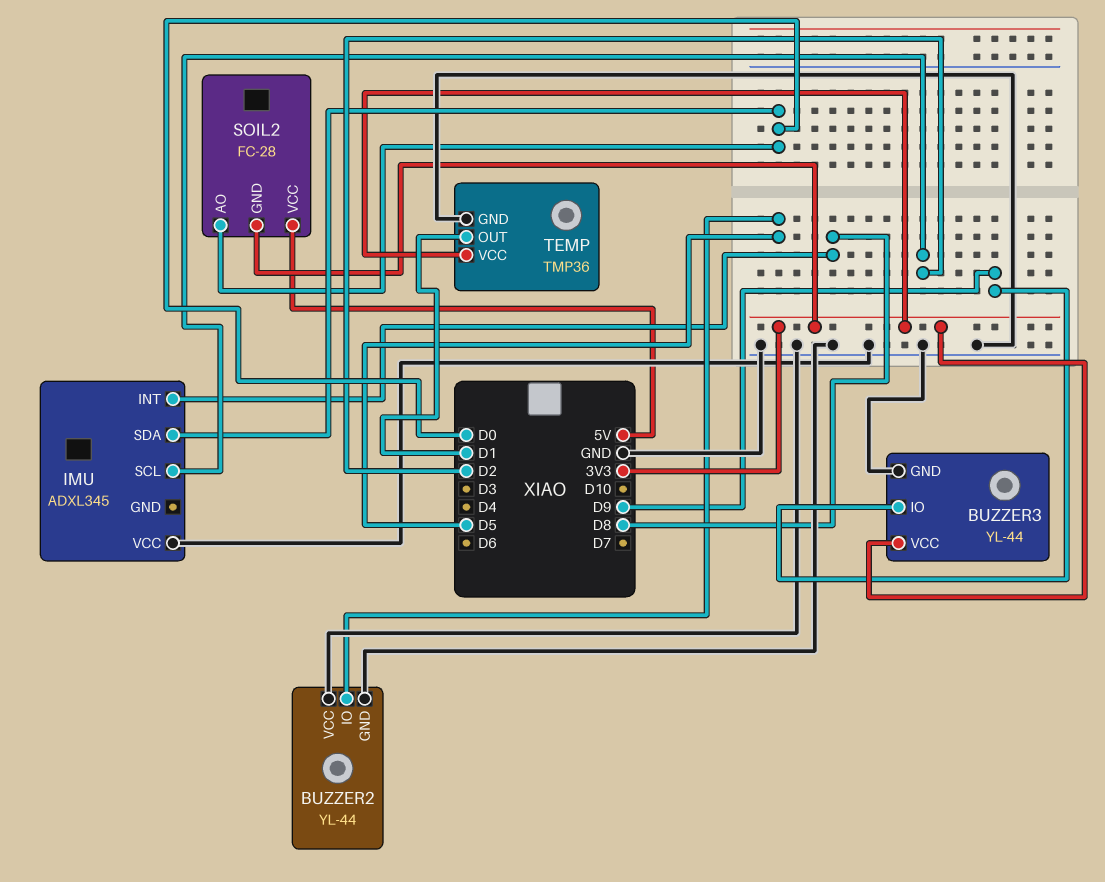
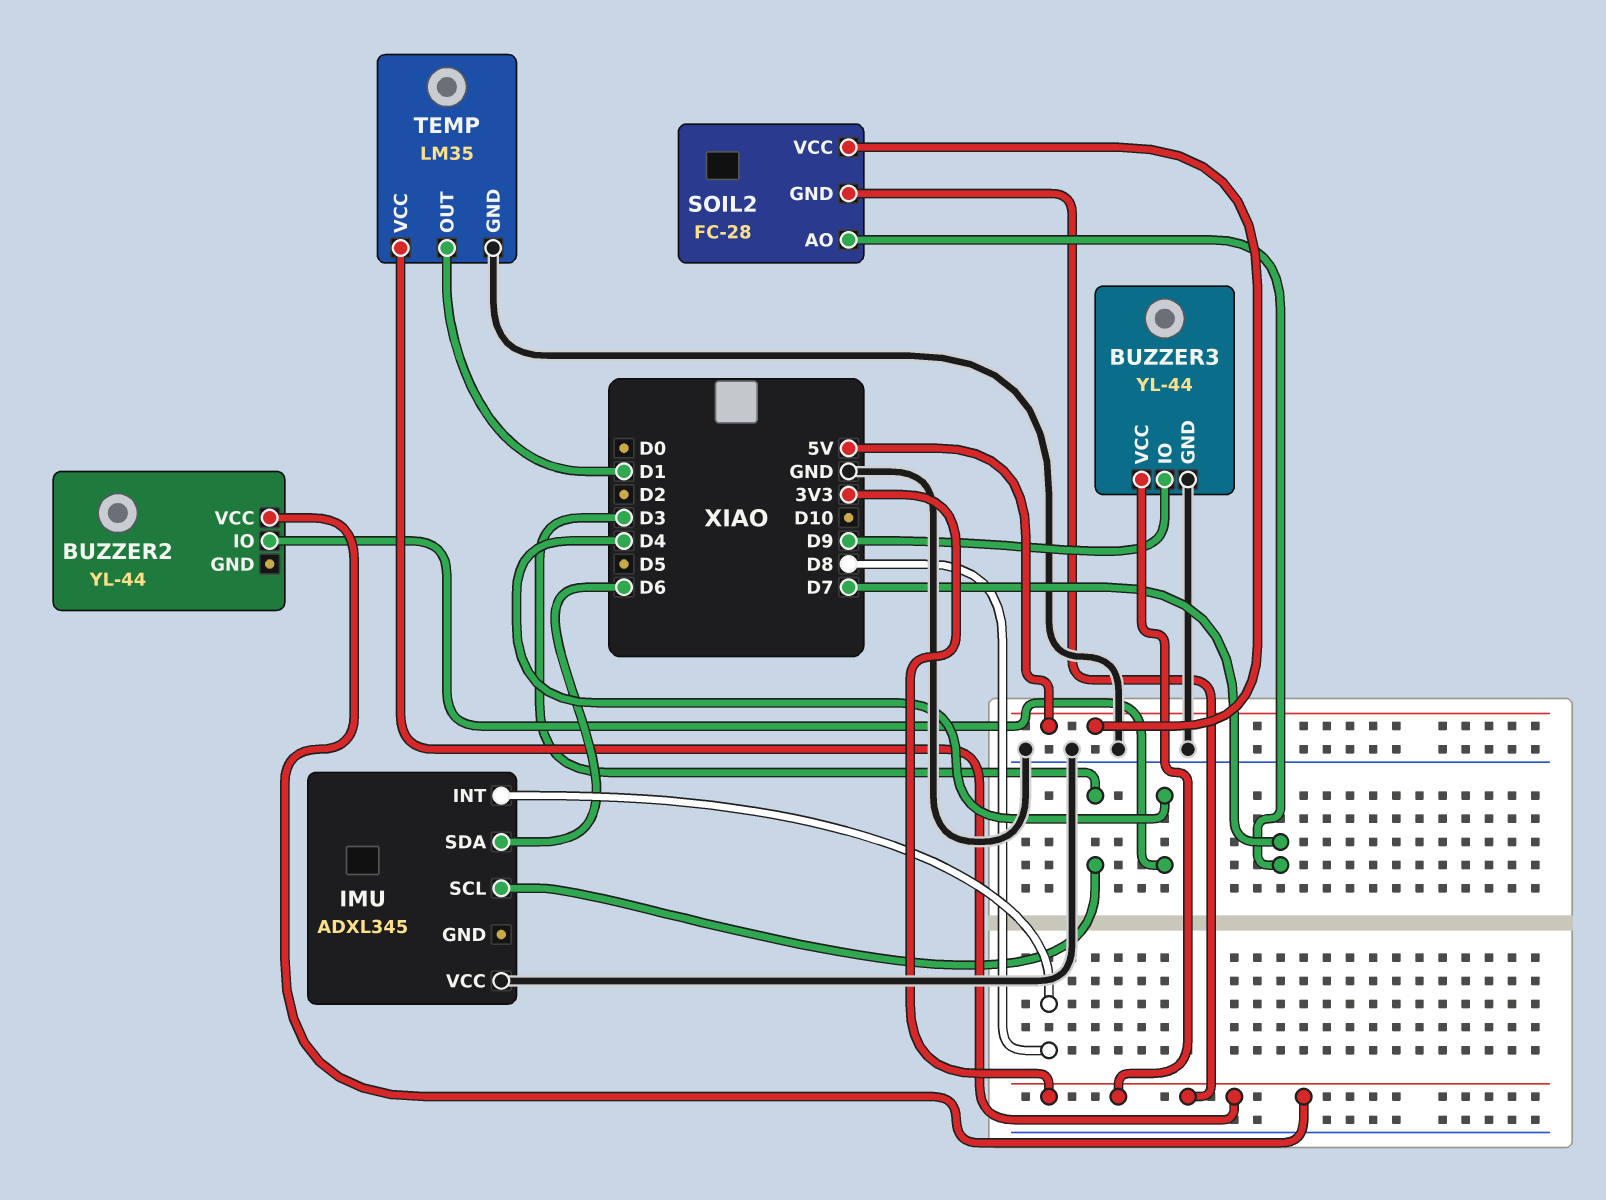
BUZZER2 pin GND: GND -> none
BUZZER2 pin IO: D5 -> D4
BUZZER2 pin VCC: GND -> 3V3
IMU pin SCL: D2 -> D3
IMU pin SDA: D0 -> D6
SOIL2 pin AO: D0 -> D7
TEMP: TMP36 -> LM35

